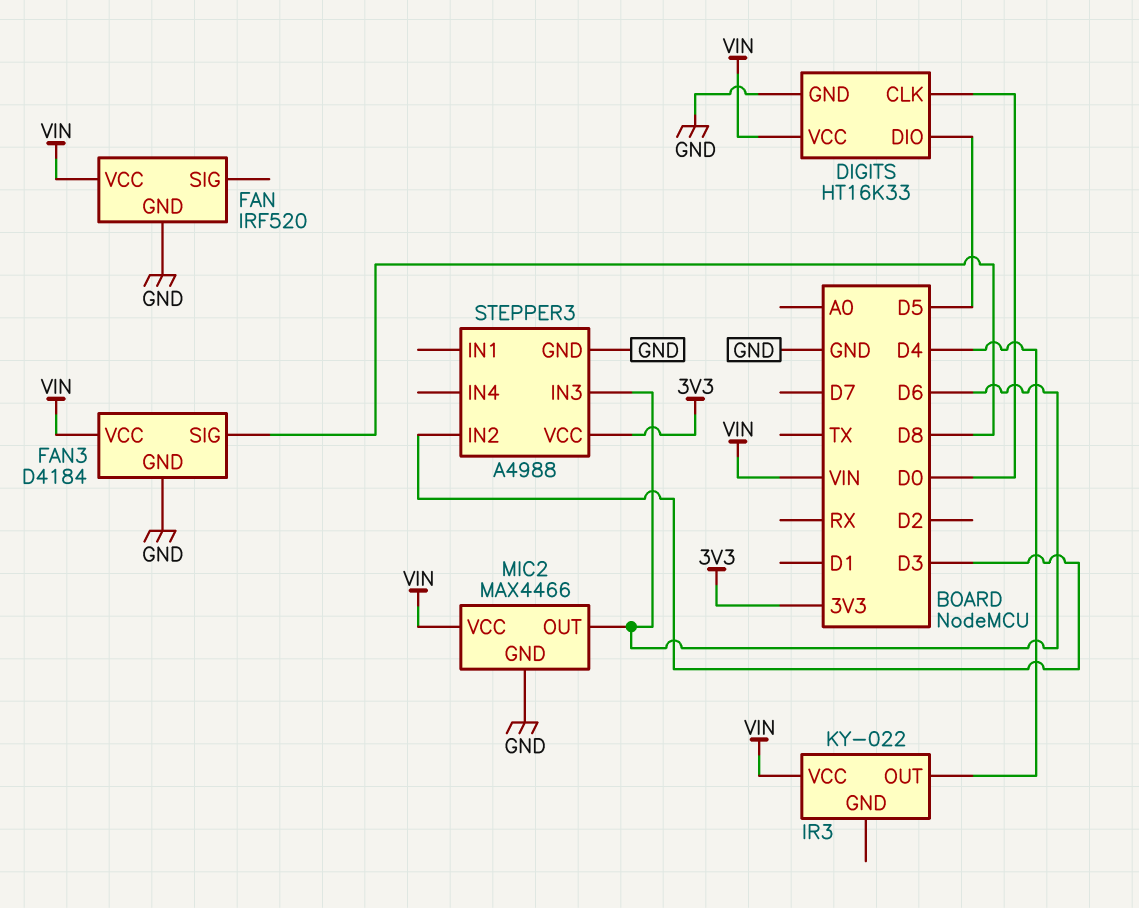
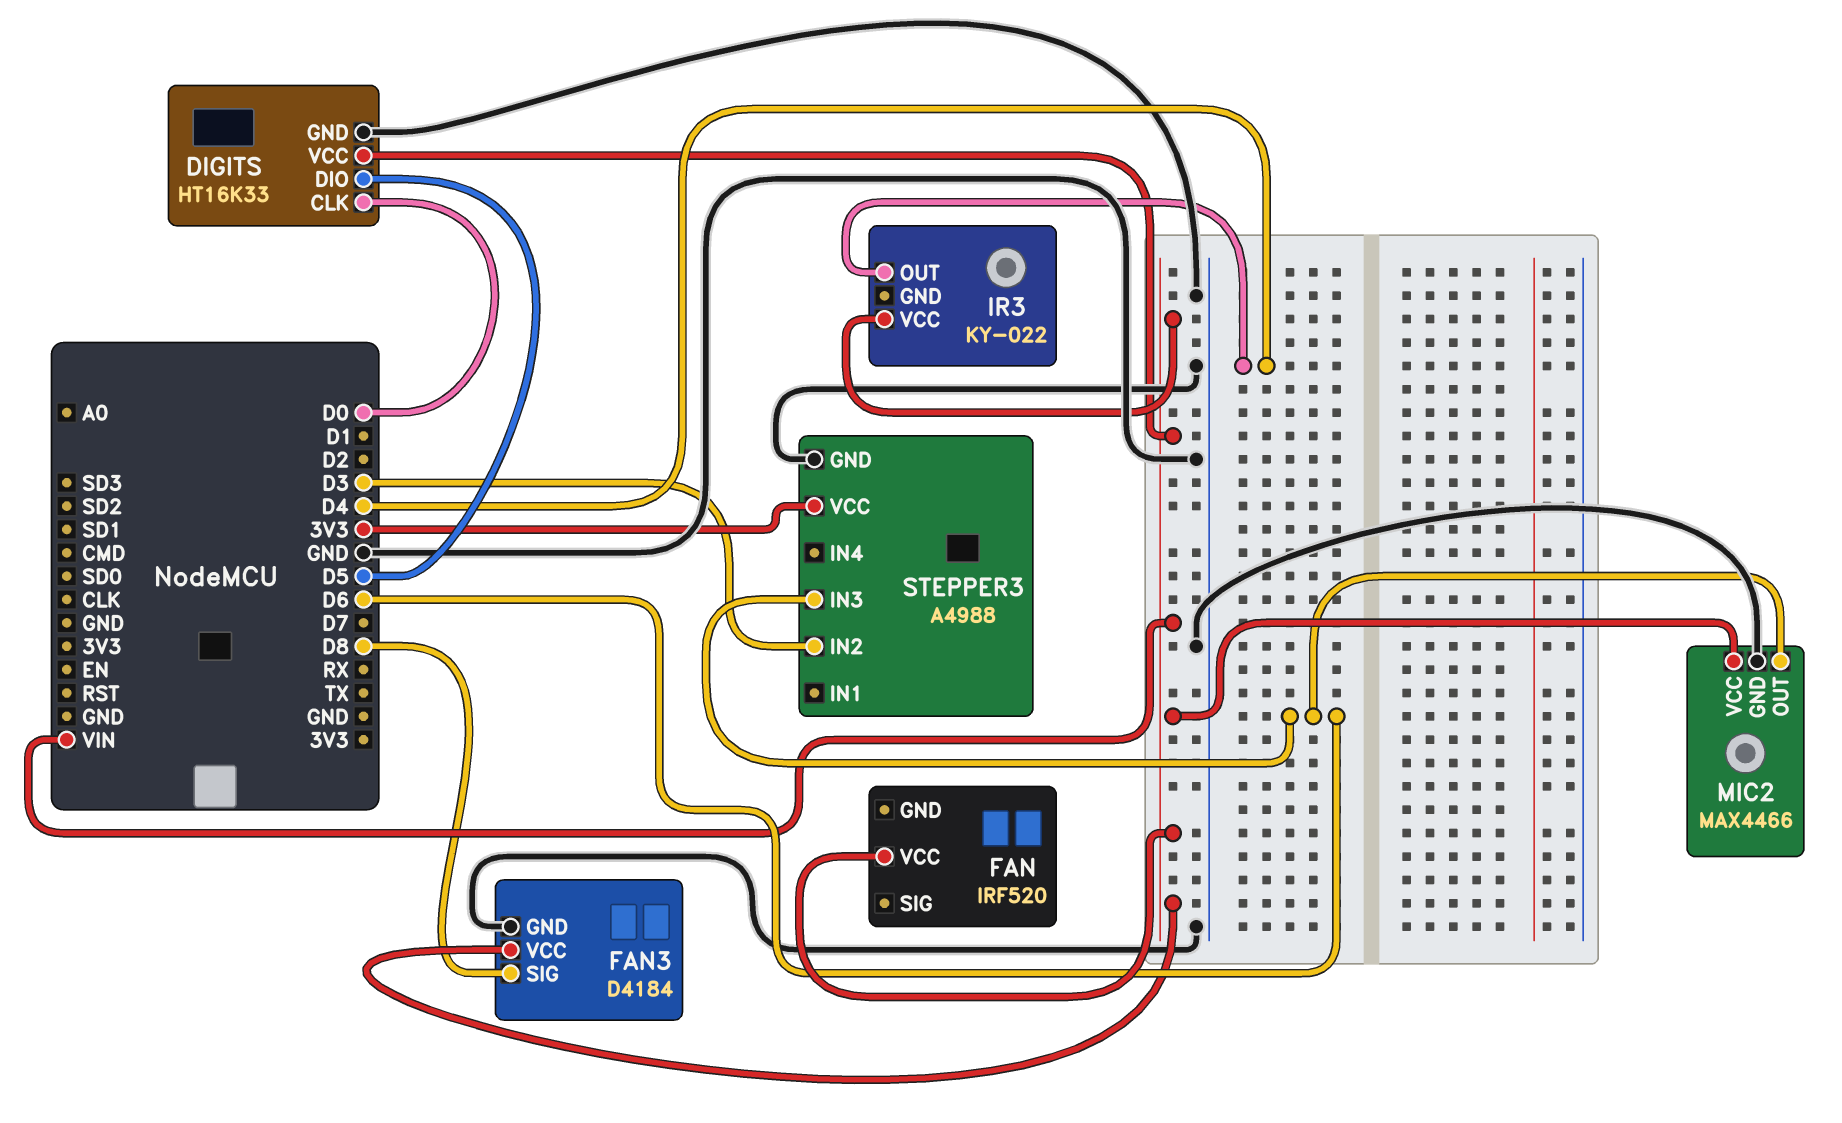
FAN pin GND: GND -> none

